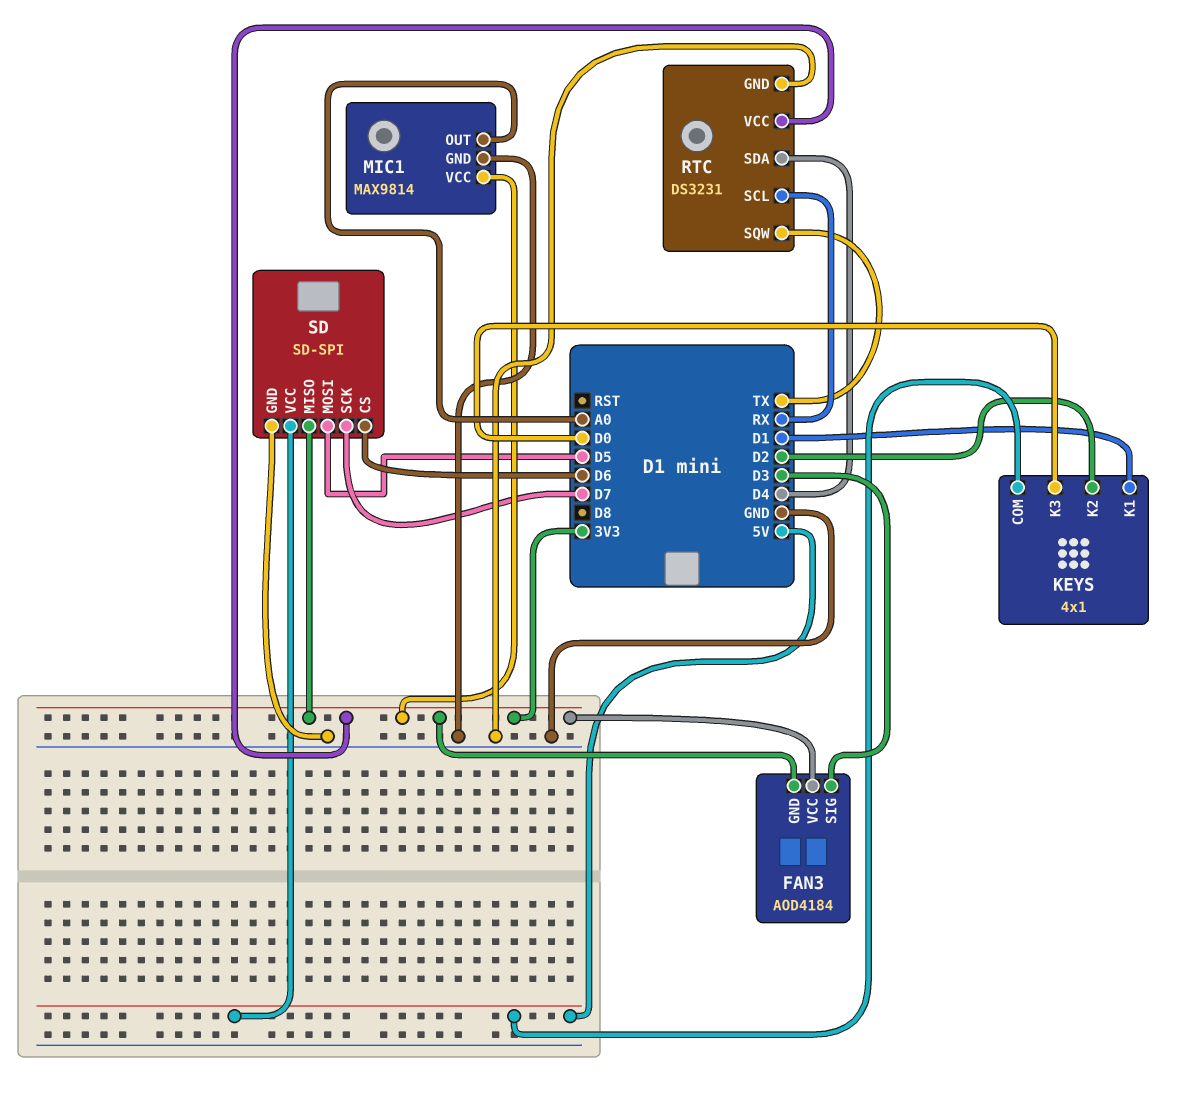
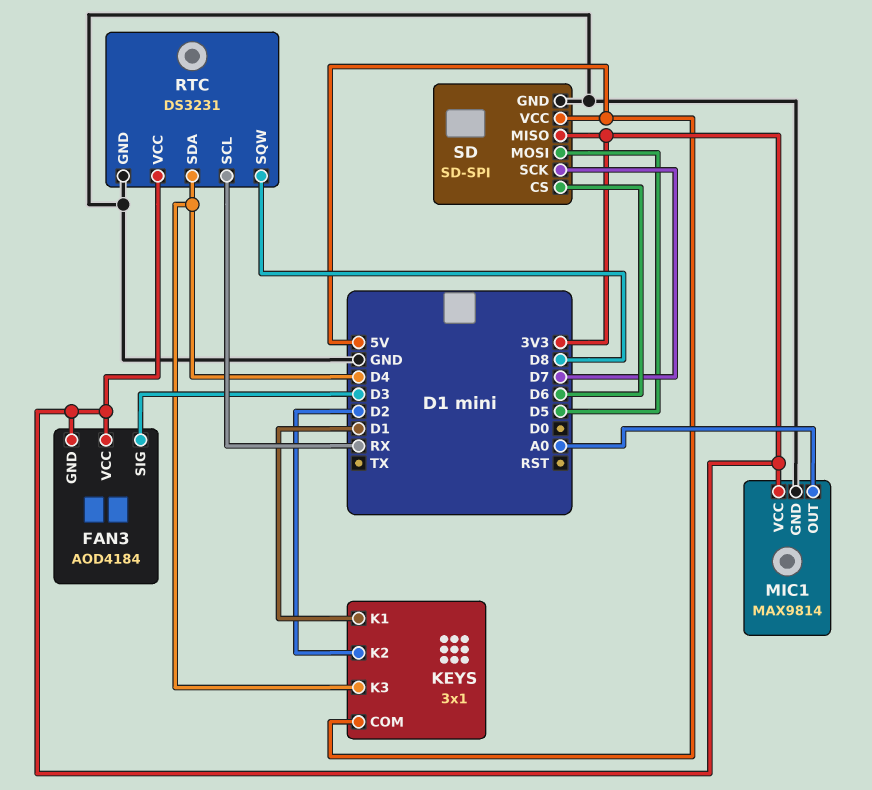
KEYS: 4x1 -> 3x1
KEYS pin K3: D0 -> D4
RTC pin SQW: TX -> D8

